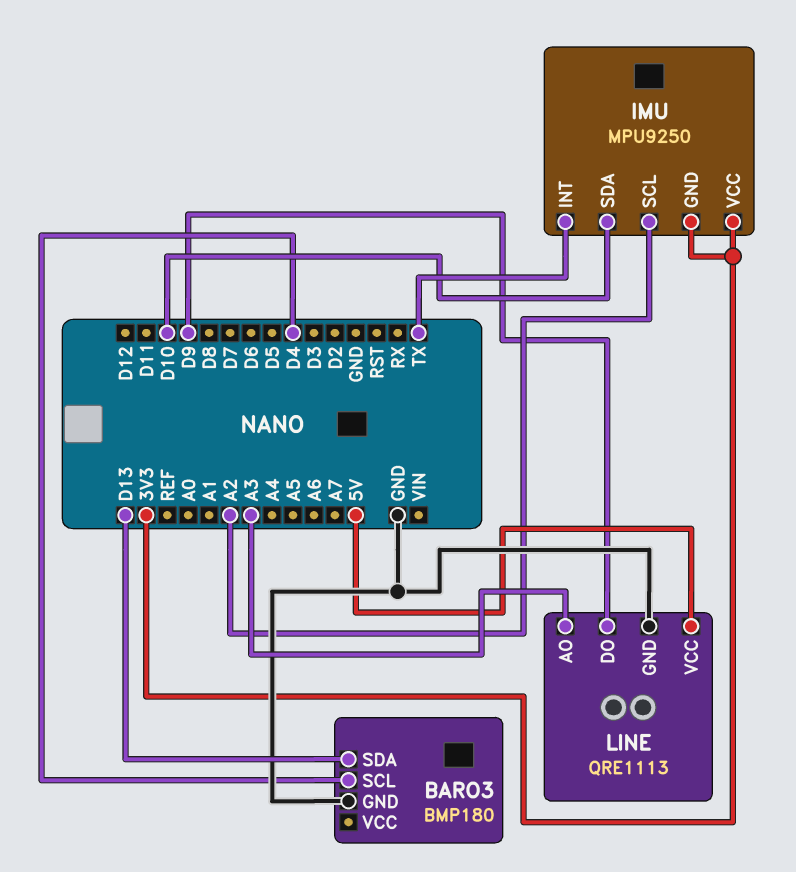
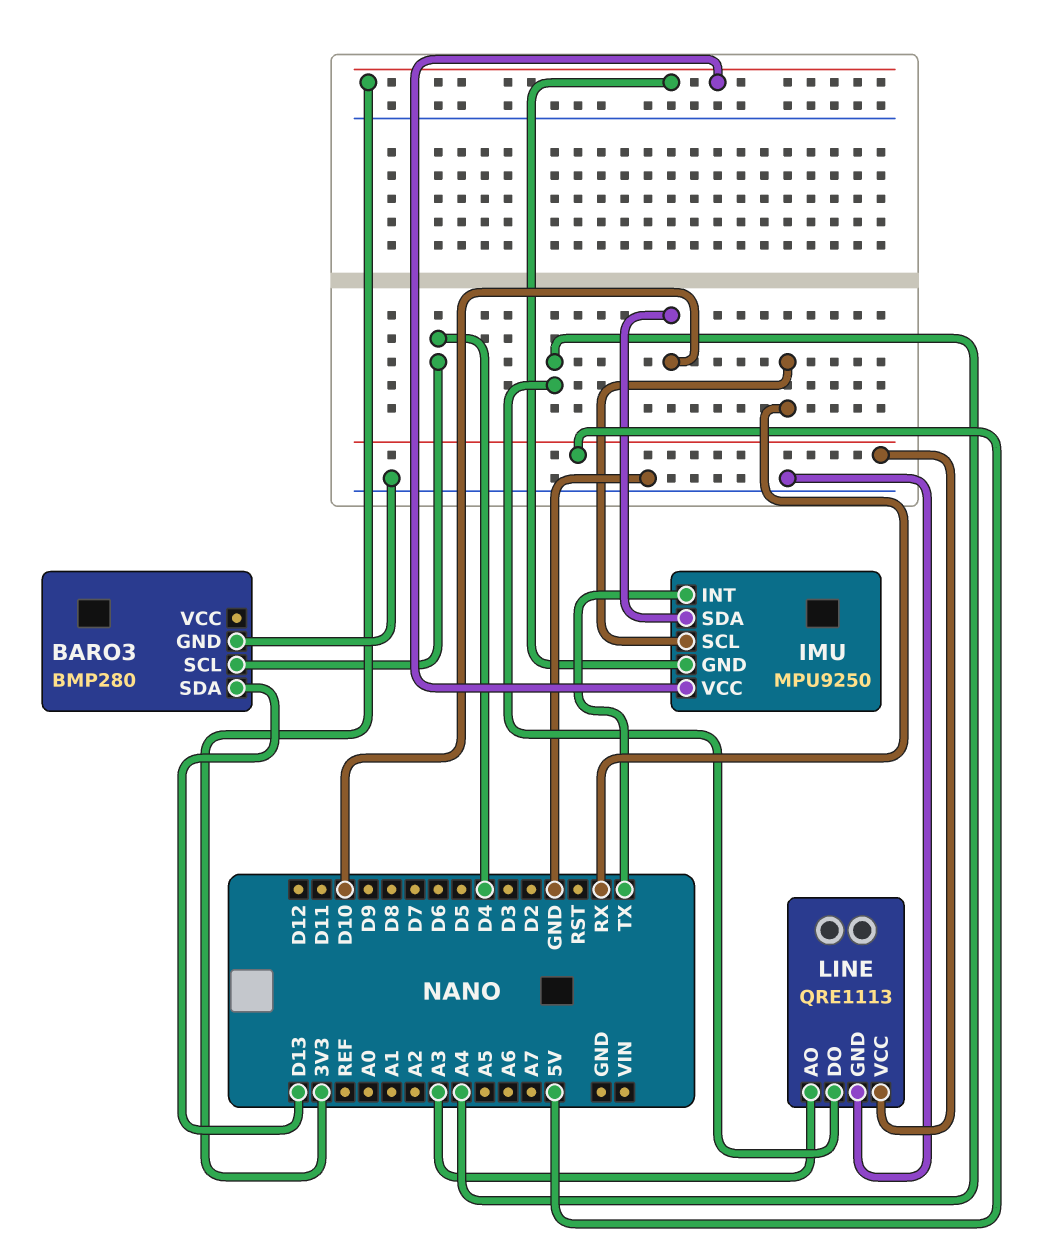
BARO3: BMP180 -> BMP280
IMU pin SCL: A2 -> RX
LINE pin DO: D9 -> A4

